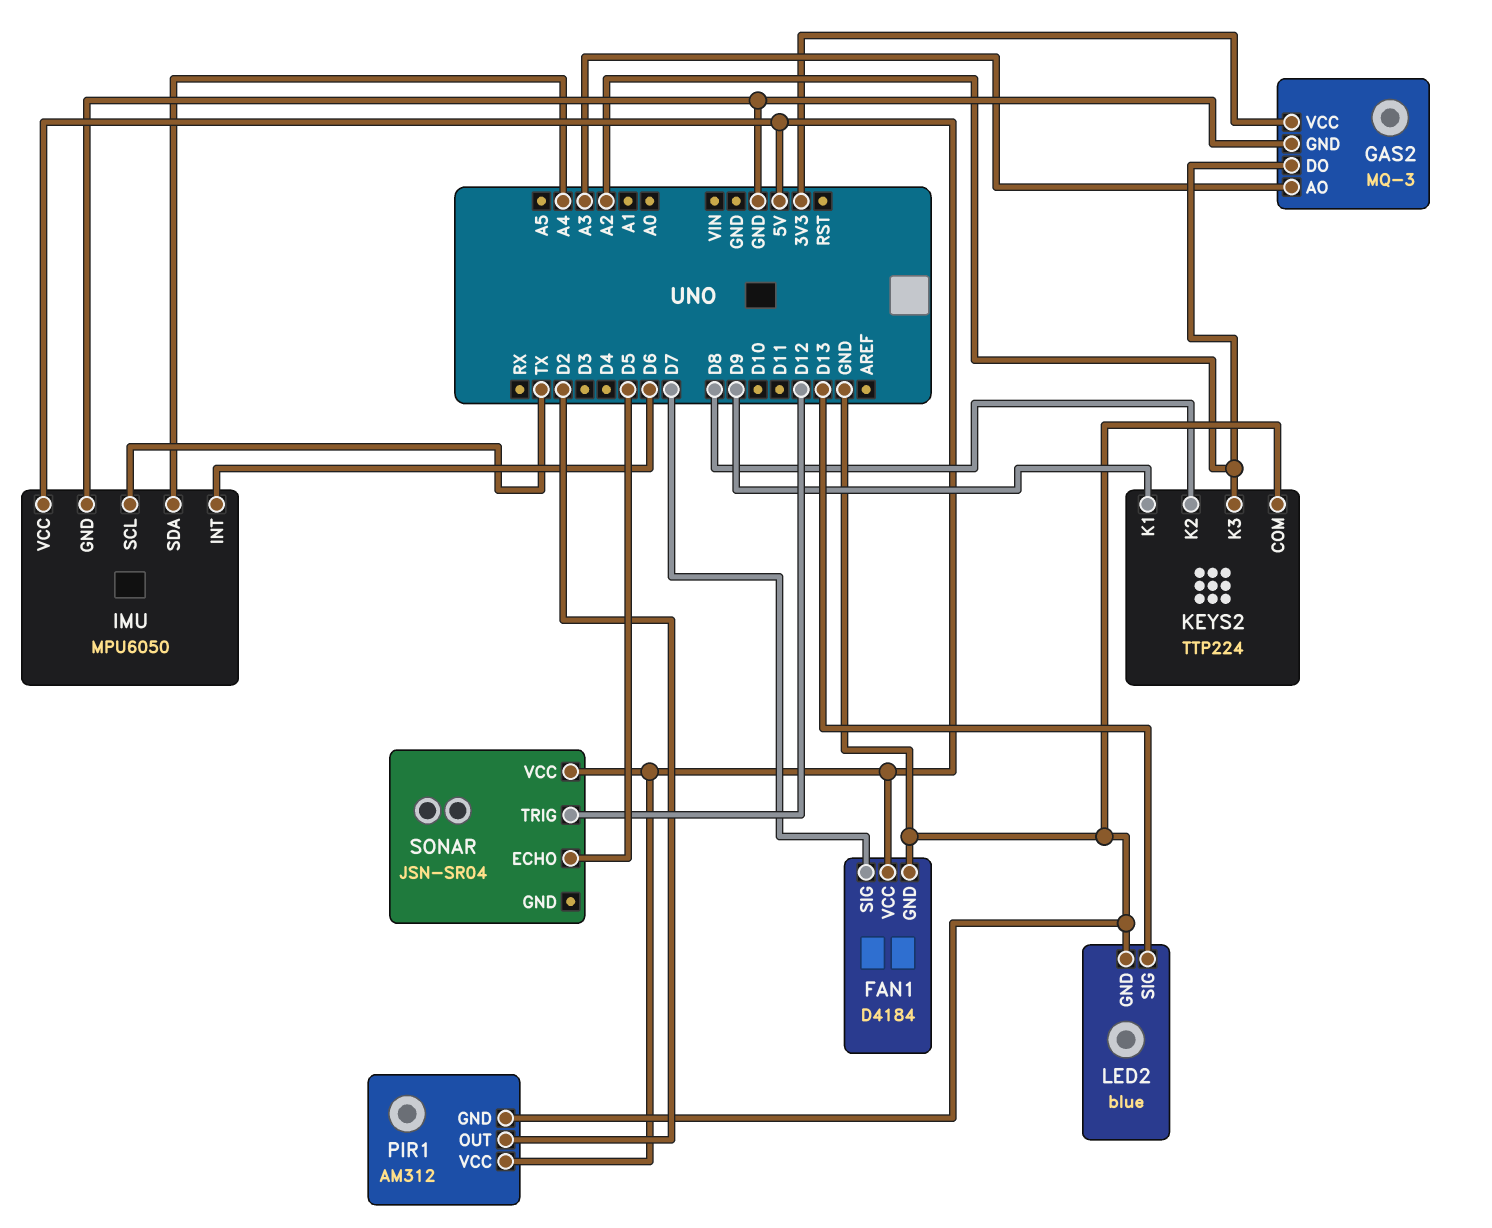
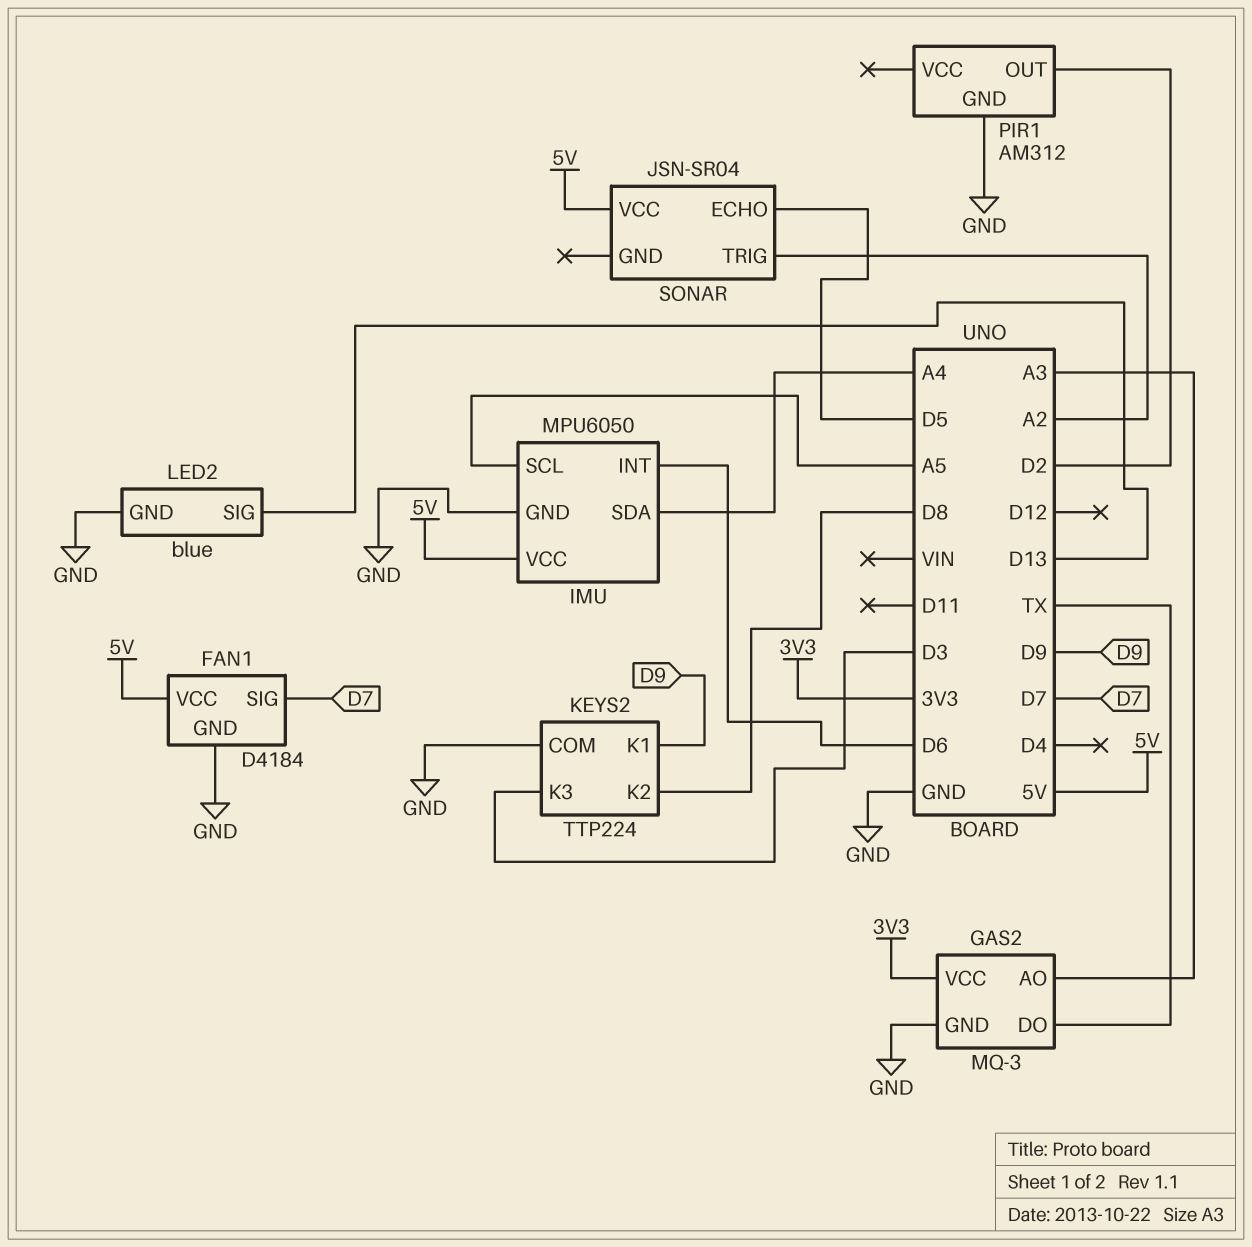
GAS2 pin DO: A2 -> TX
IMU pin SCL: TX -> A5
KEYS2 pin K3: A2 -> D3
PIR1 pin VCC: 5V -> none
SONAR pin TRIG: D12 -> A2

